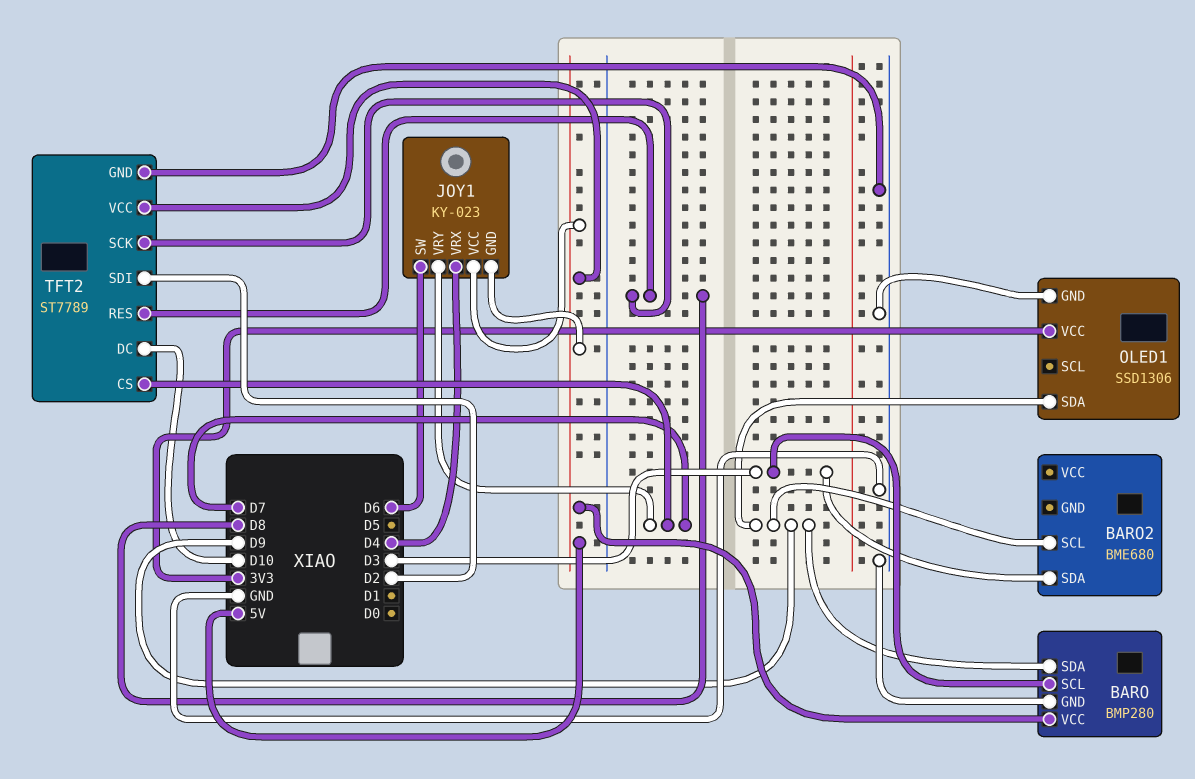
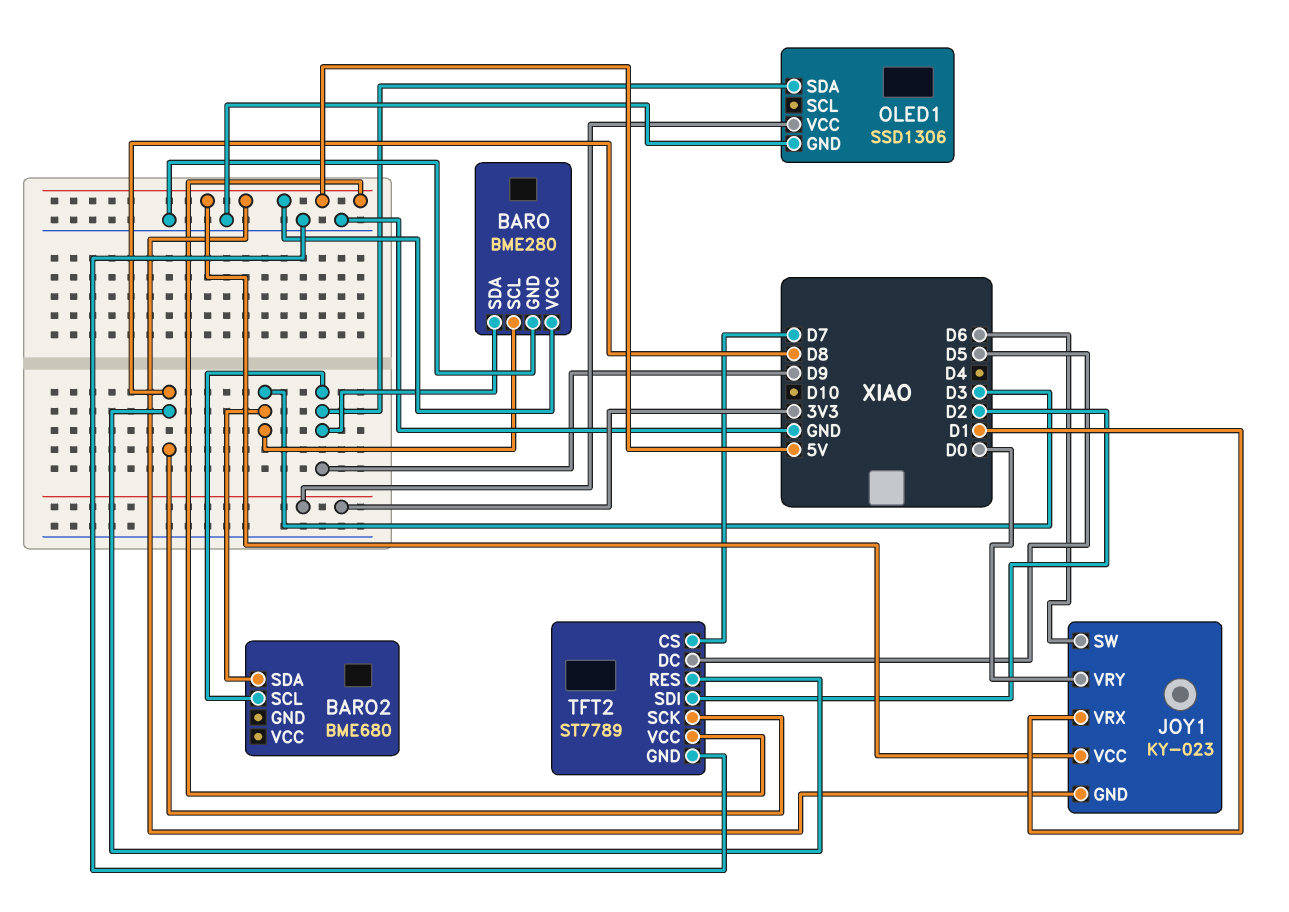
BARO: BMP280 -> BME280
JOY1 pin VRX: D4 -> D1
JOY1 pin VRY: D7 -> D0
TFT2 pin DC: D10 -> D5

